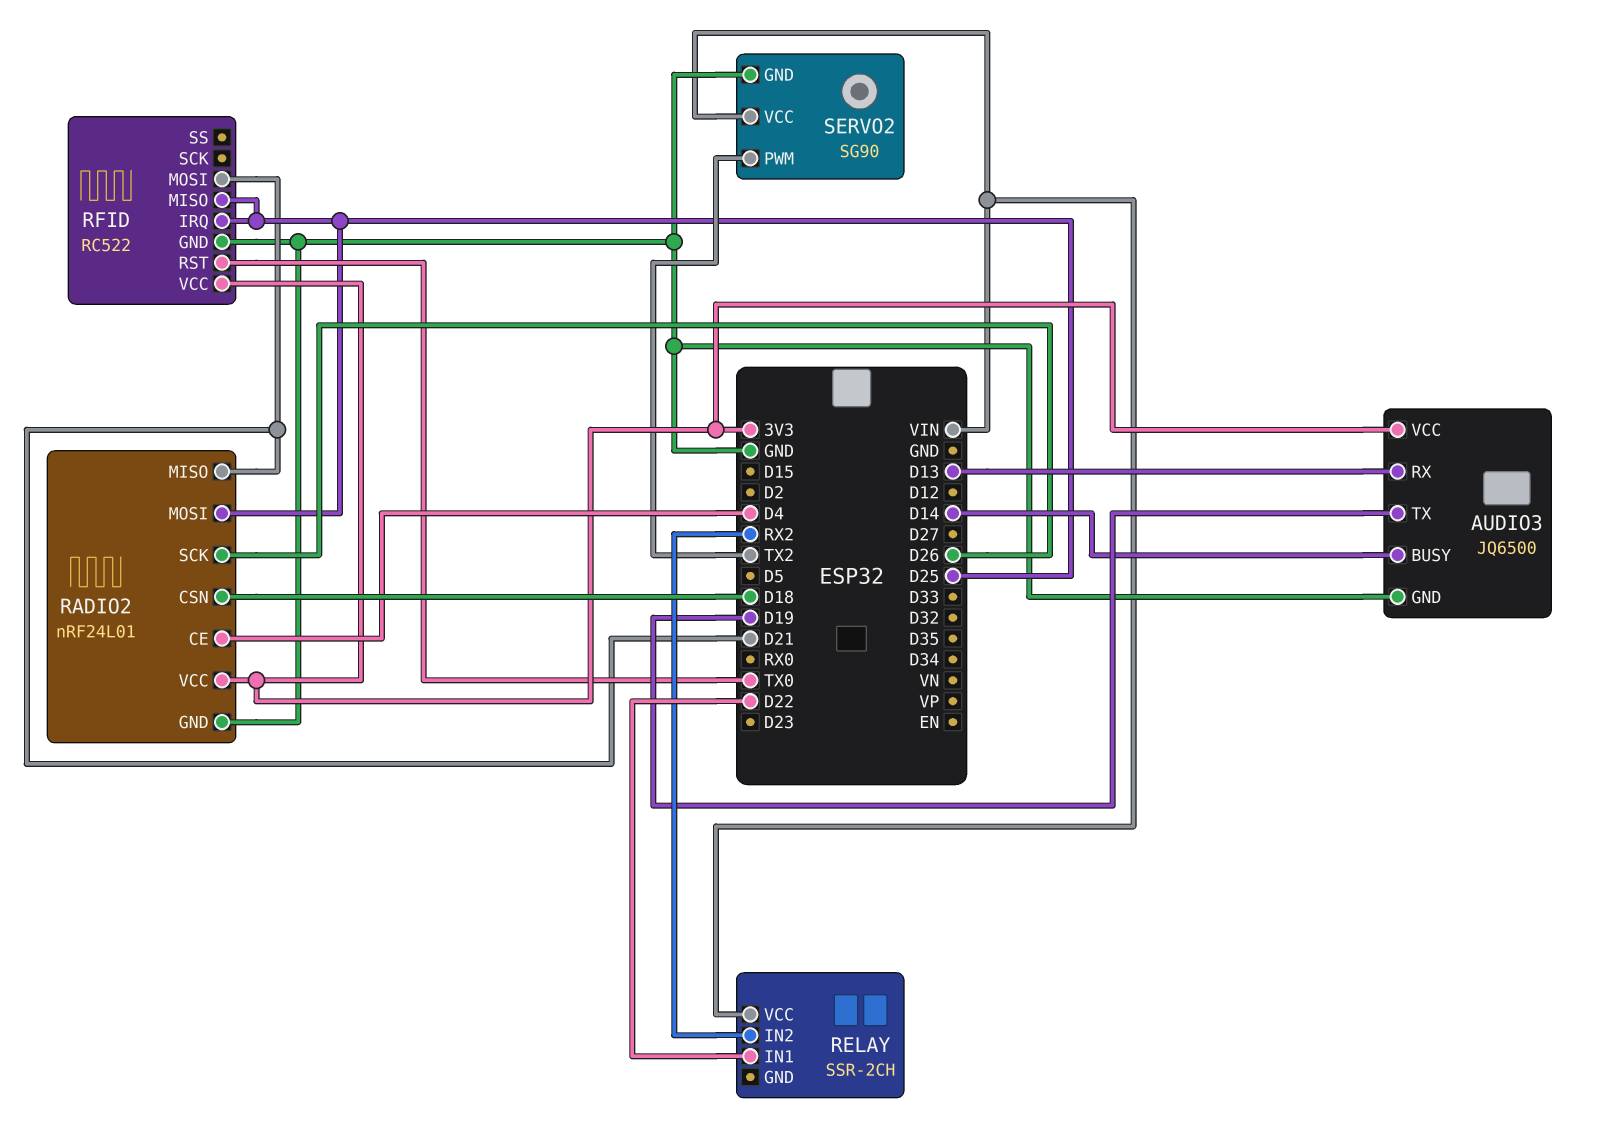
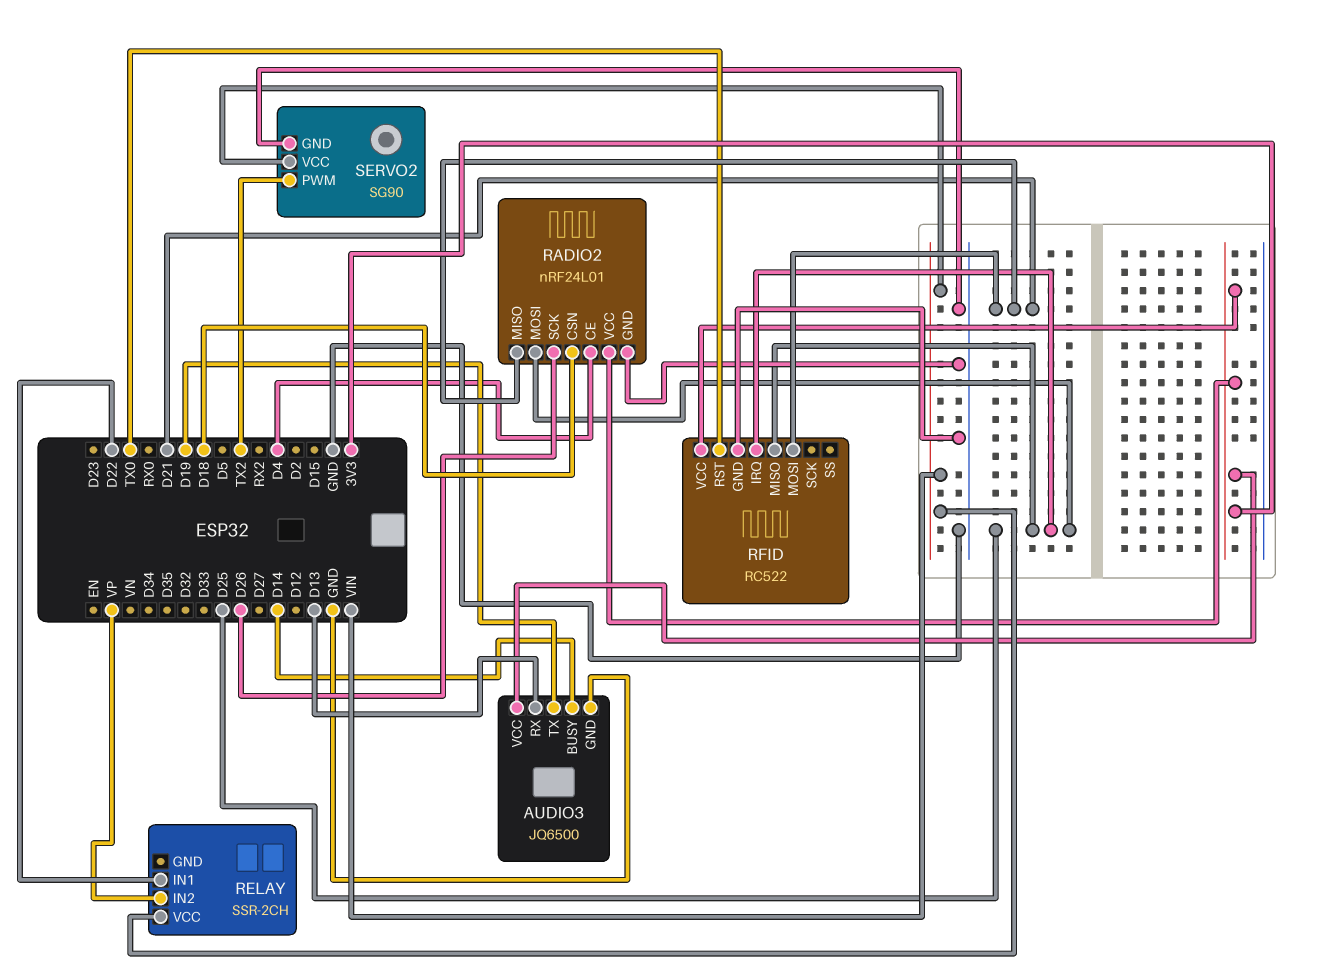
RELAY pin IN2: RX2 -> VP

